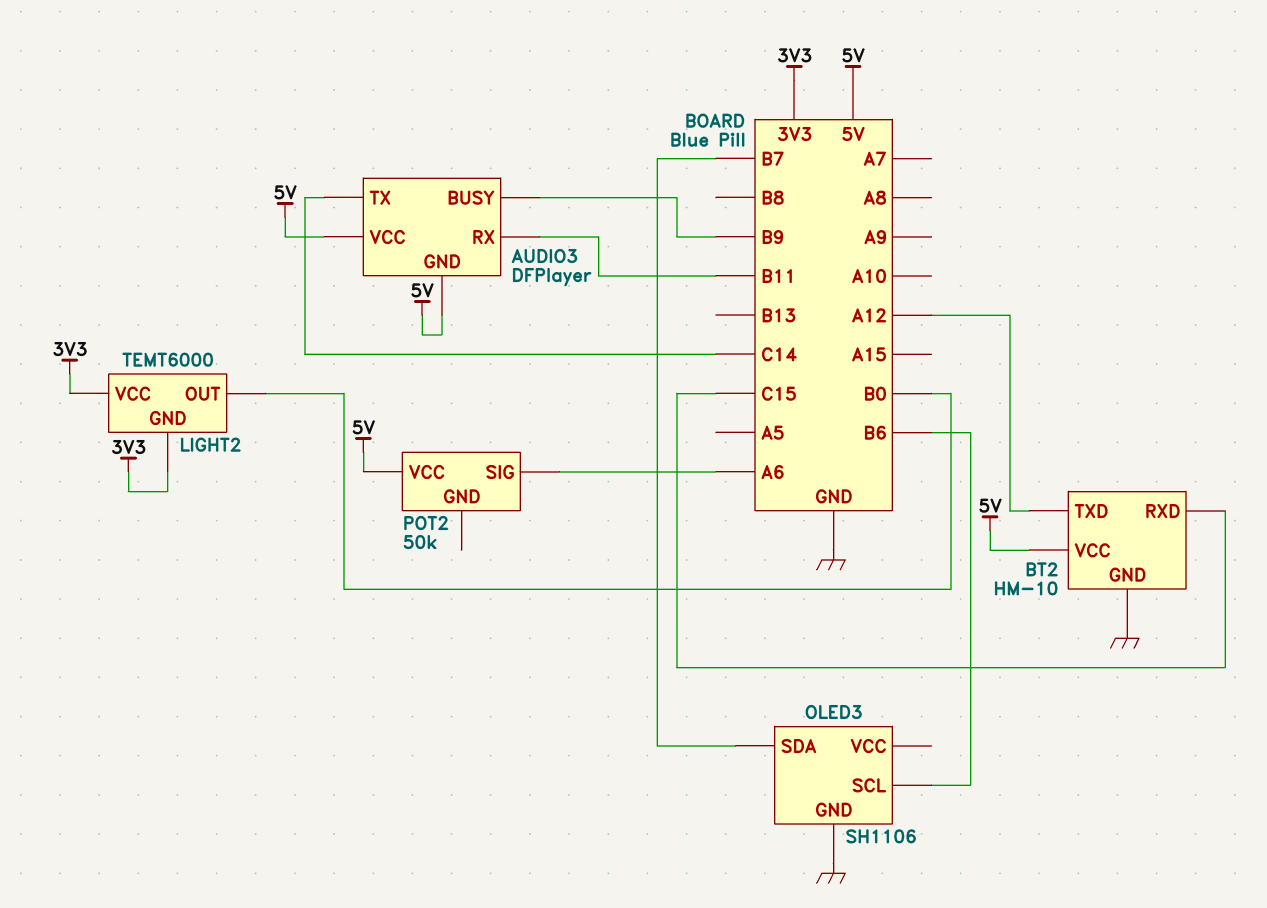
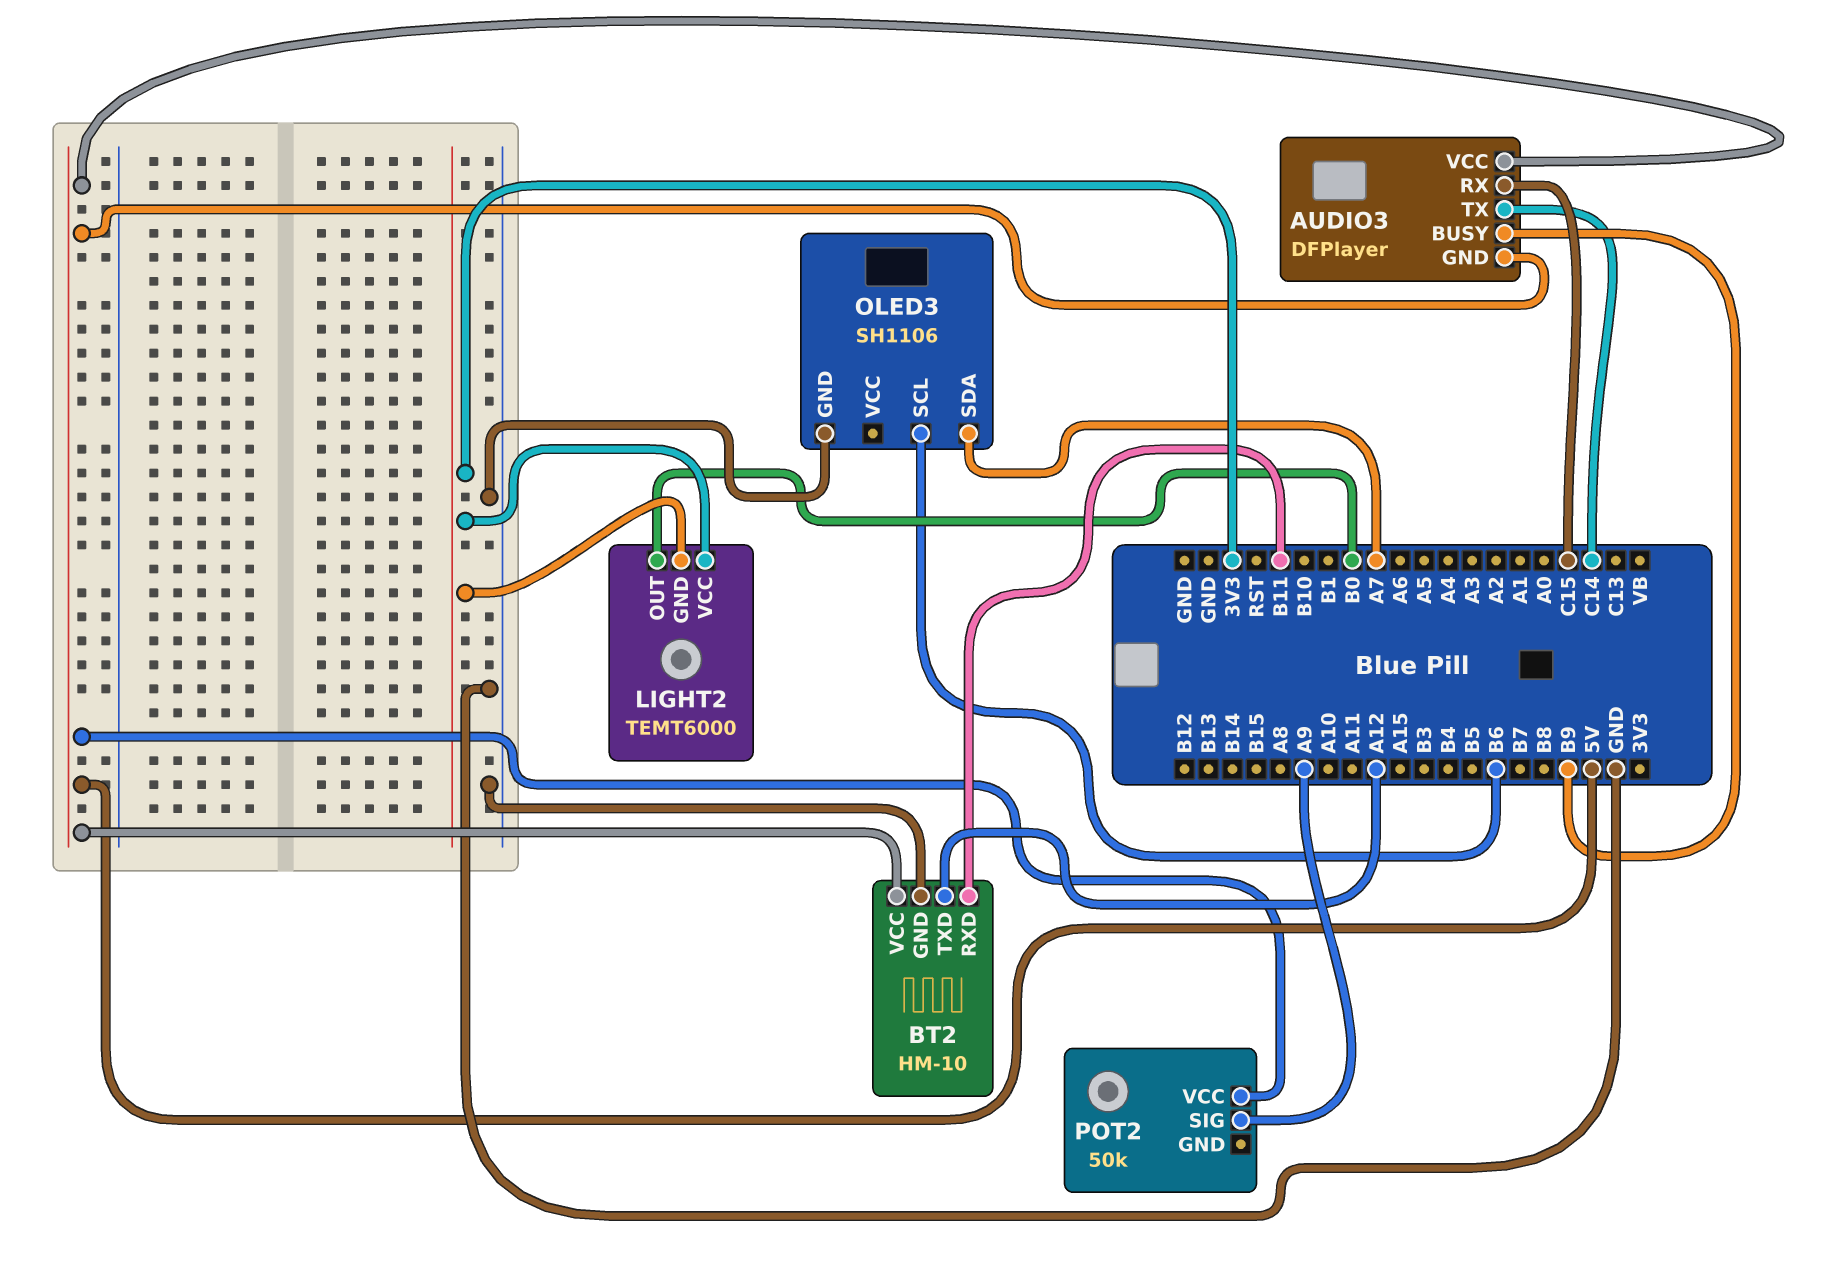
AUDIO3 pin RX: B11 -> C15
BT2 pin RXD: C15 -> B11
OLED3 pin SDA: B7 -> A7
POT2 pin SIG: A6 -> A9

